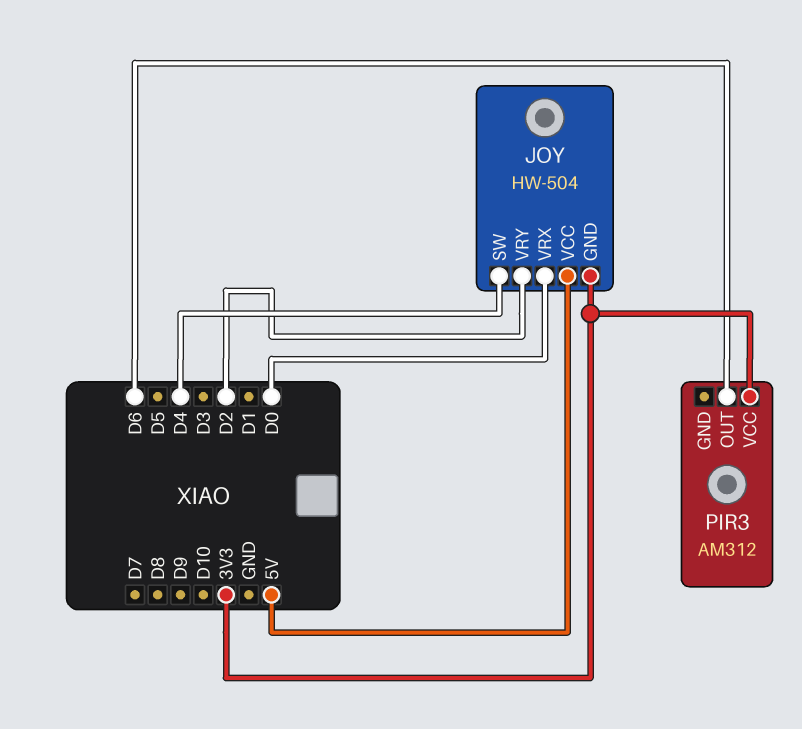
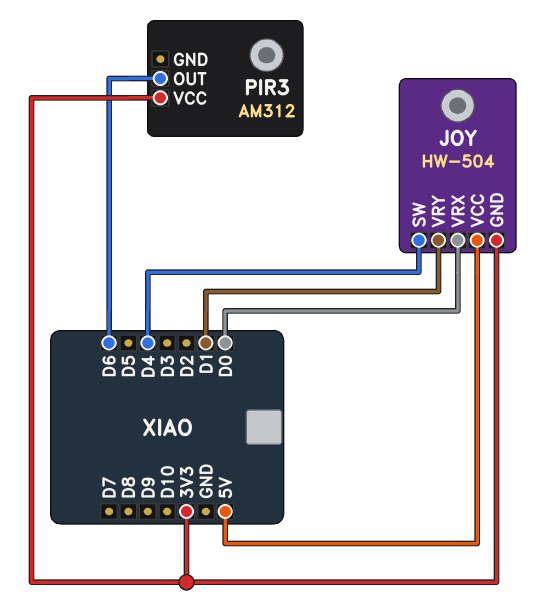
JOY pin VRY: D2 -> D1

